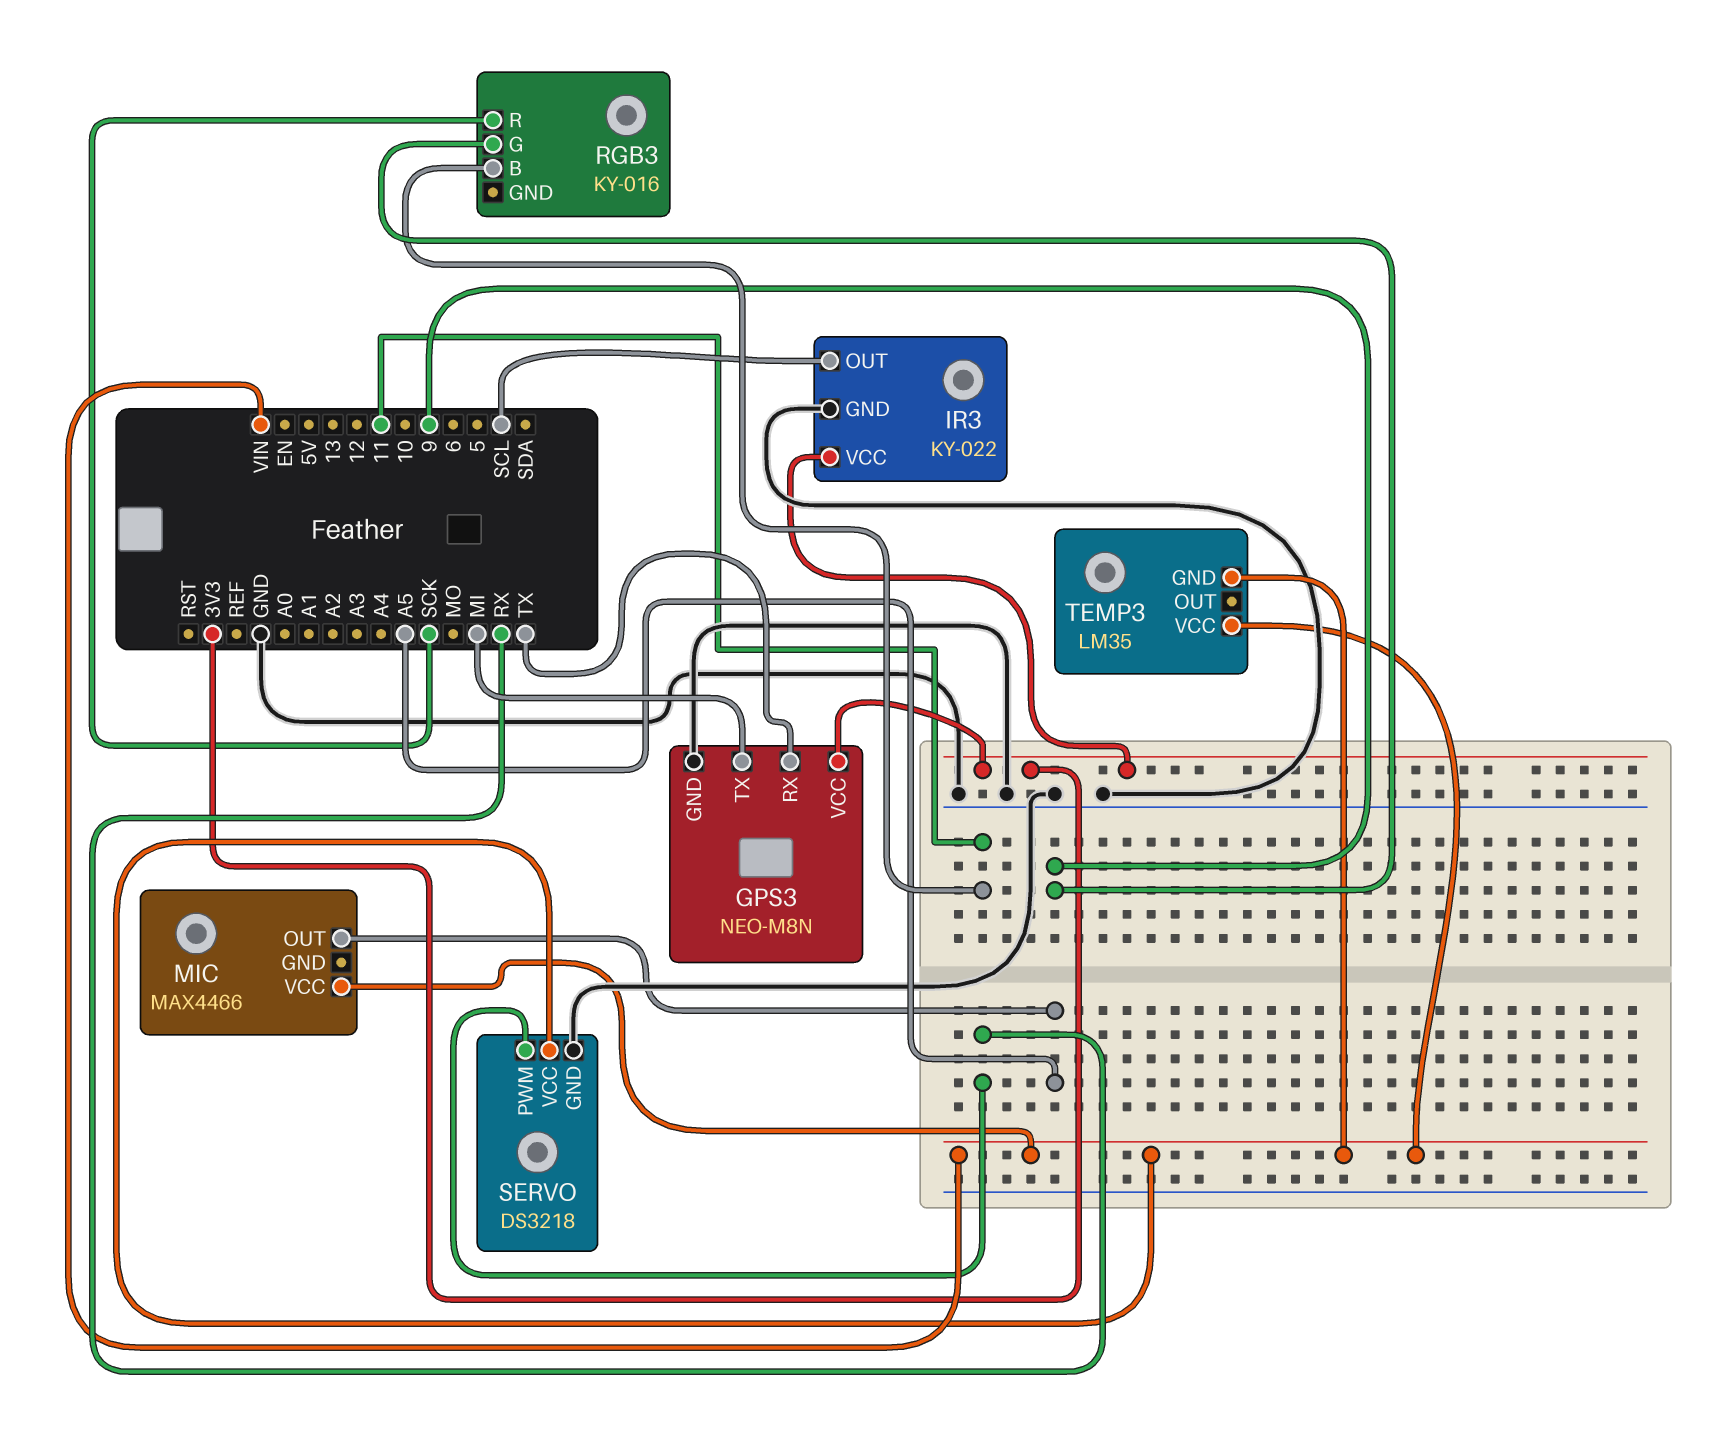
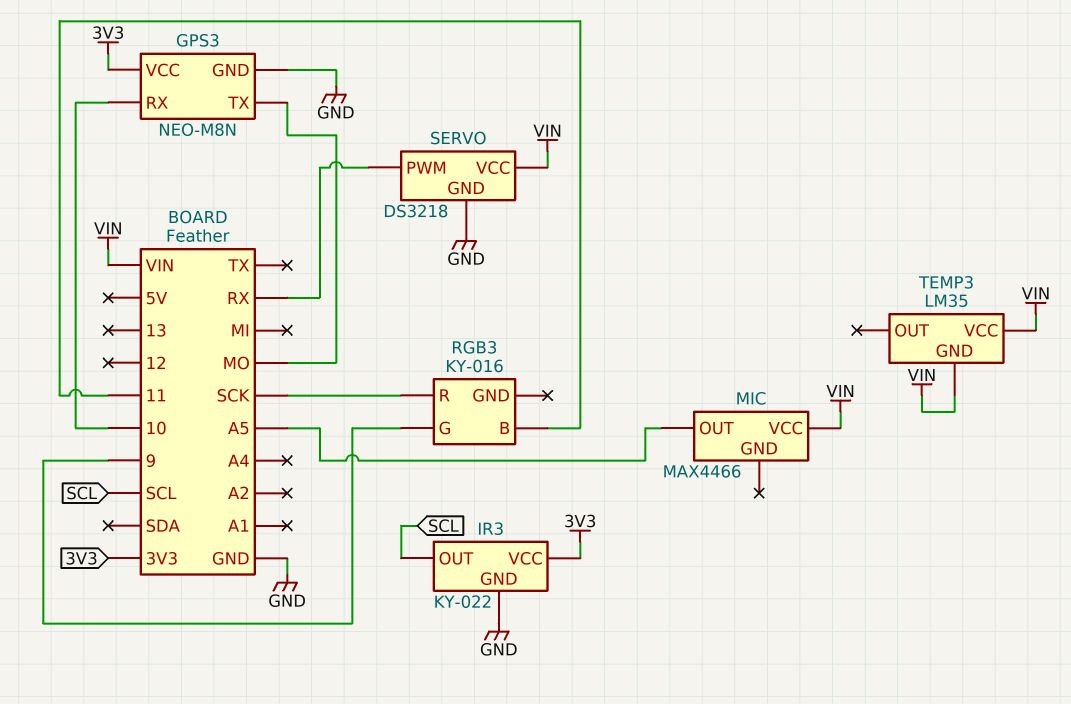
GPS3 pin RX: TX -> 10
GPS3 pin TX: MI -> MO

